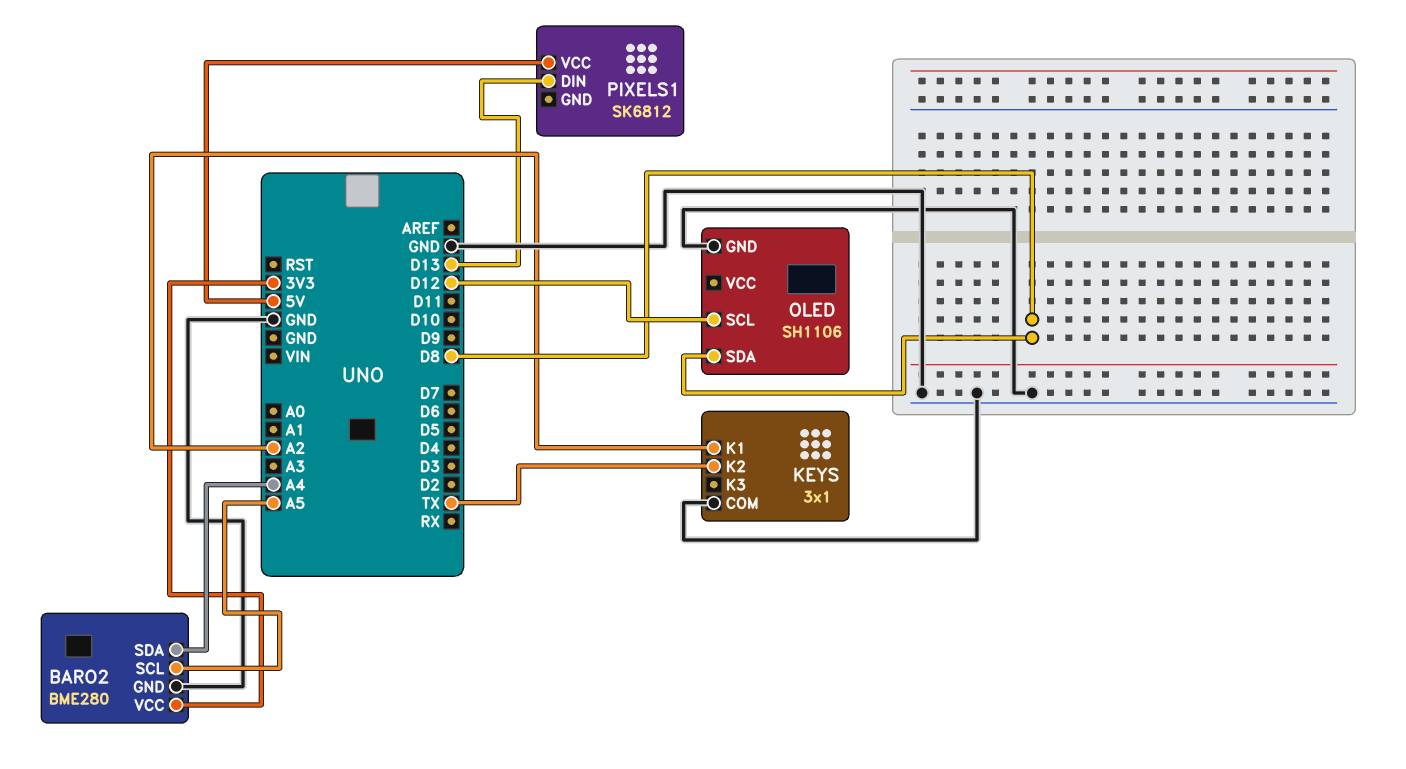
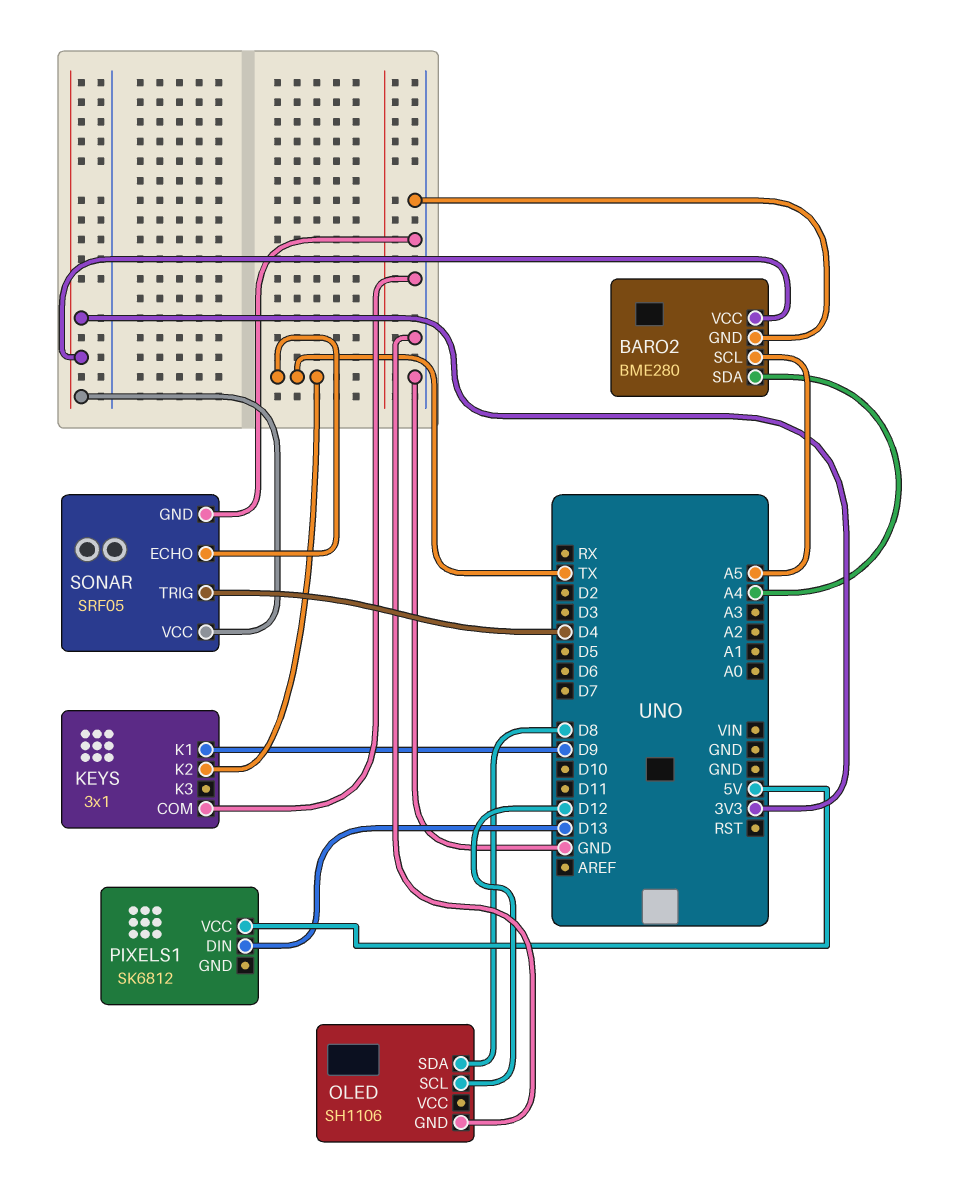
KEYS pin K1: A2 -> D9
SONAR: none -> SRF05
SONAR pin ECHO: none -> TX
SONAR pin GND: none -> GND
SONAR pin TRIG: none -> D4
SONAR pin VCC: none -> 3V3

